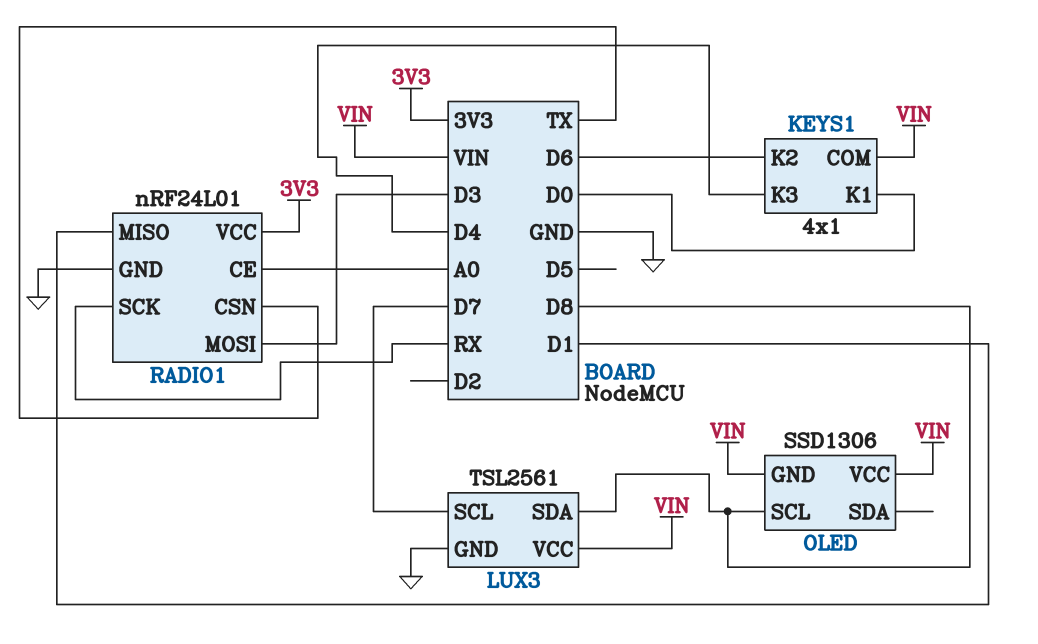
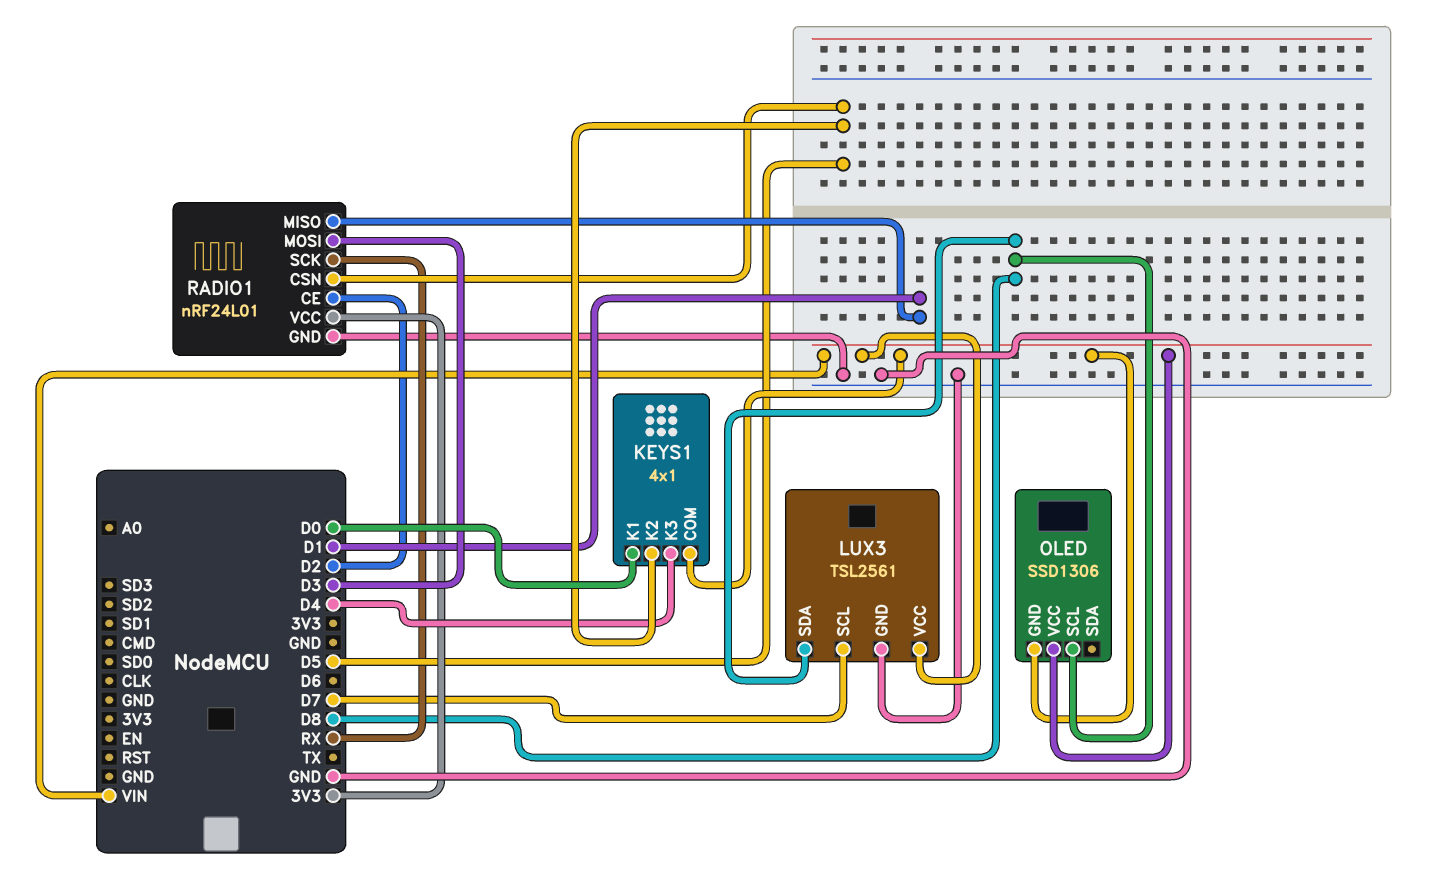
KEYS1 pin K2: D6 -> D5
RADIO1 pin CE: A0 -> D2
RADIO1 pin CSN: TX -> D5

